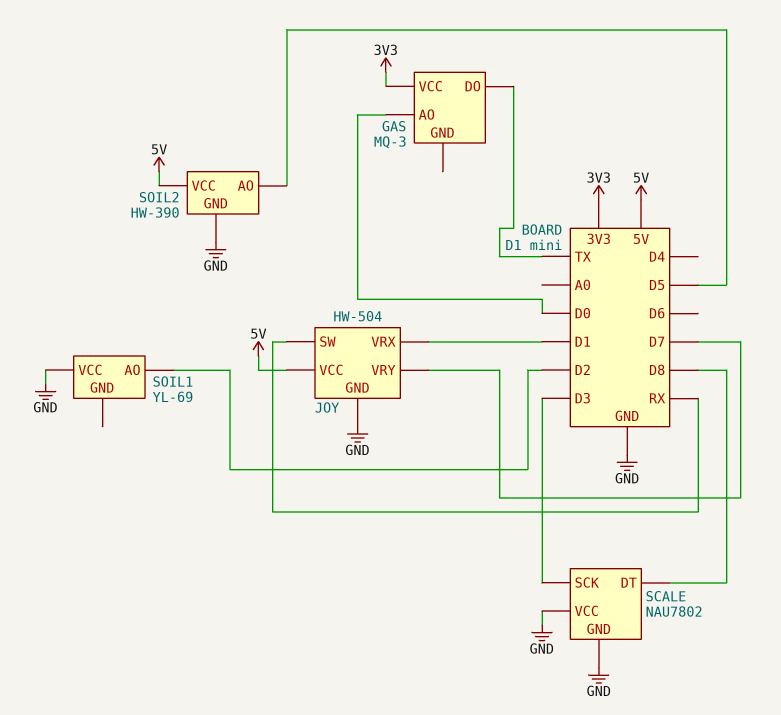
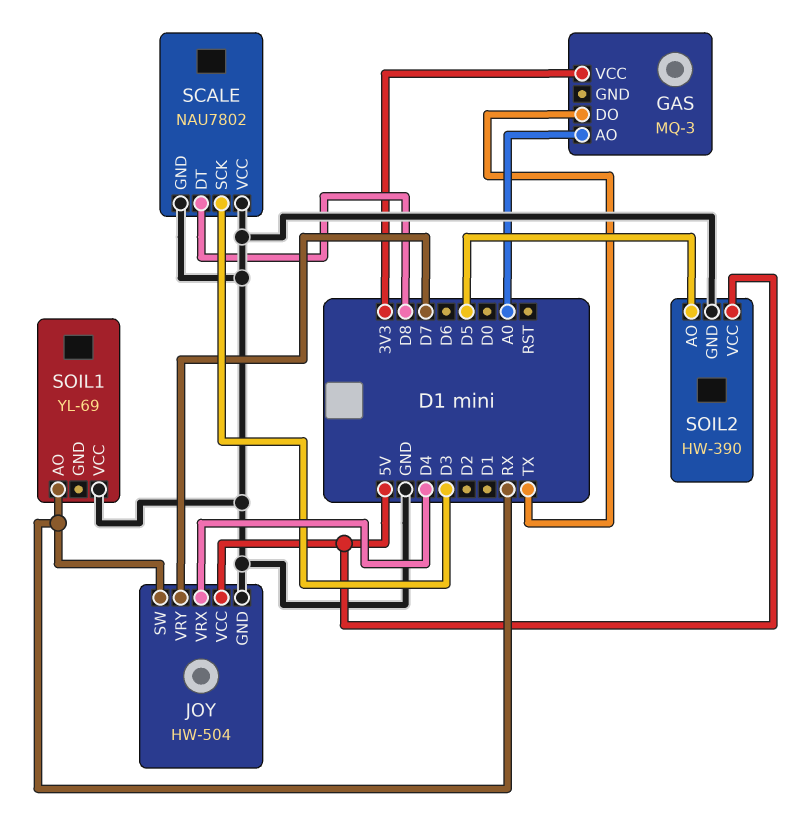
GAS pin AO: D0 -> A0
JOY pin VRX: D1 -> D4
SOIL1 pin AO: D2 -> RX

